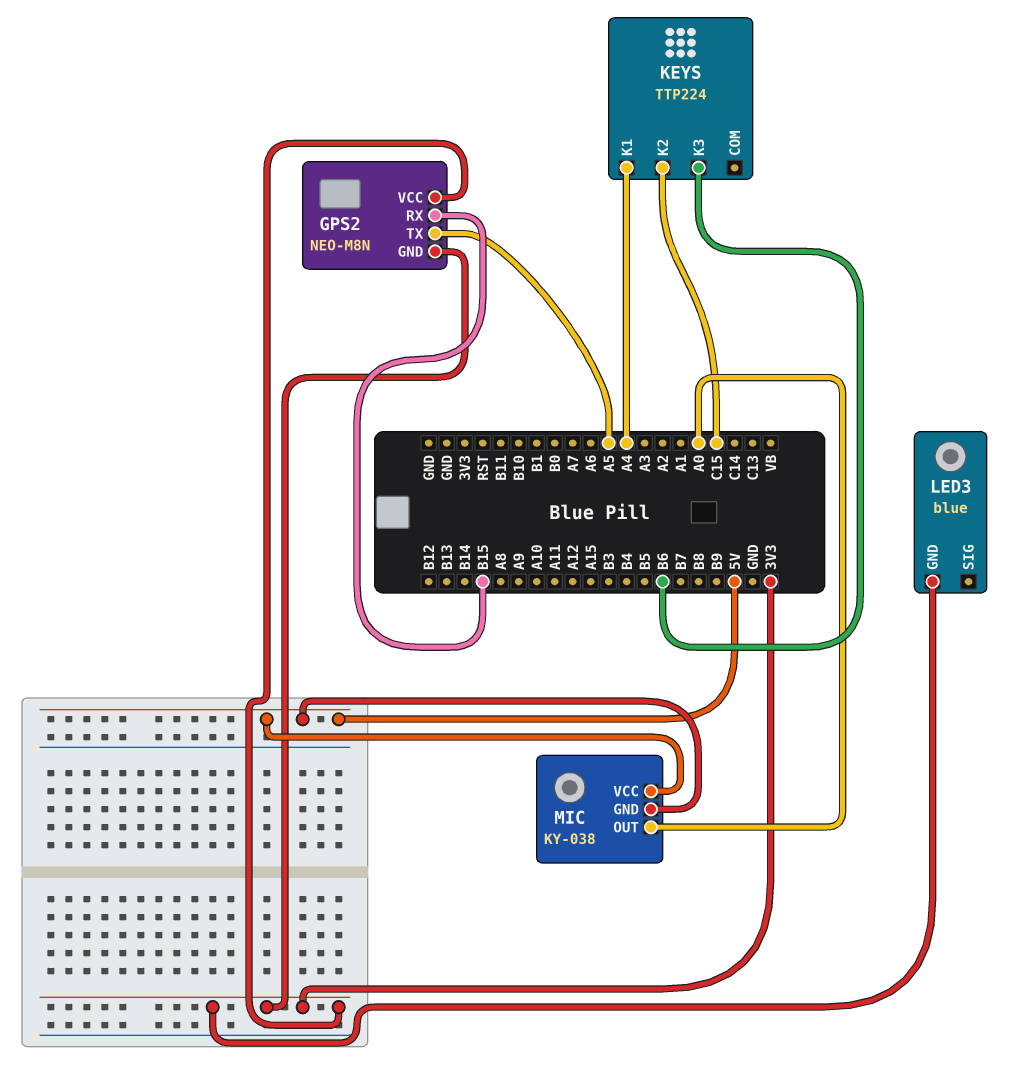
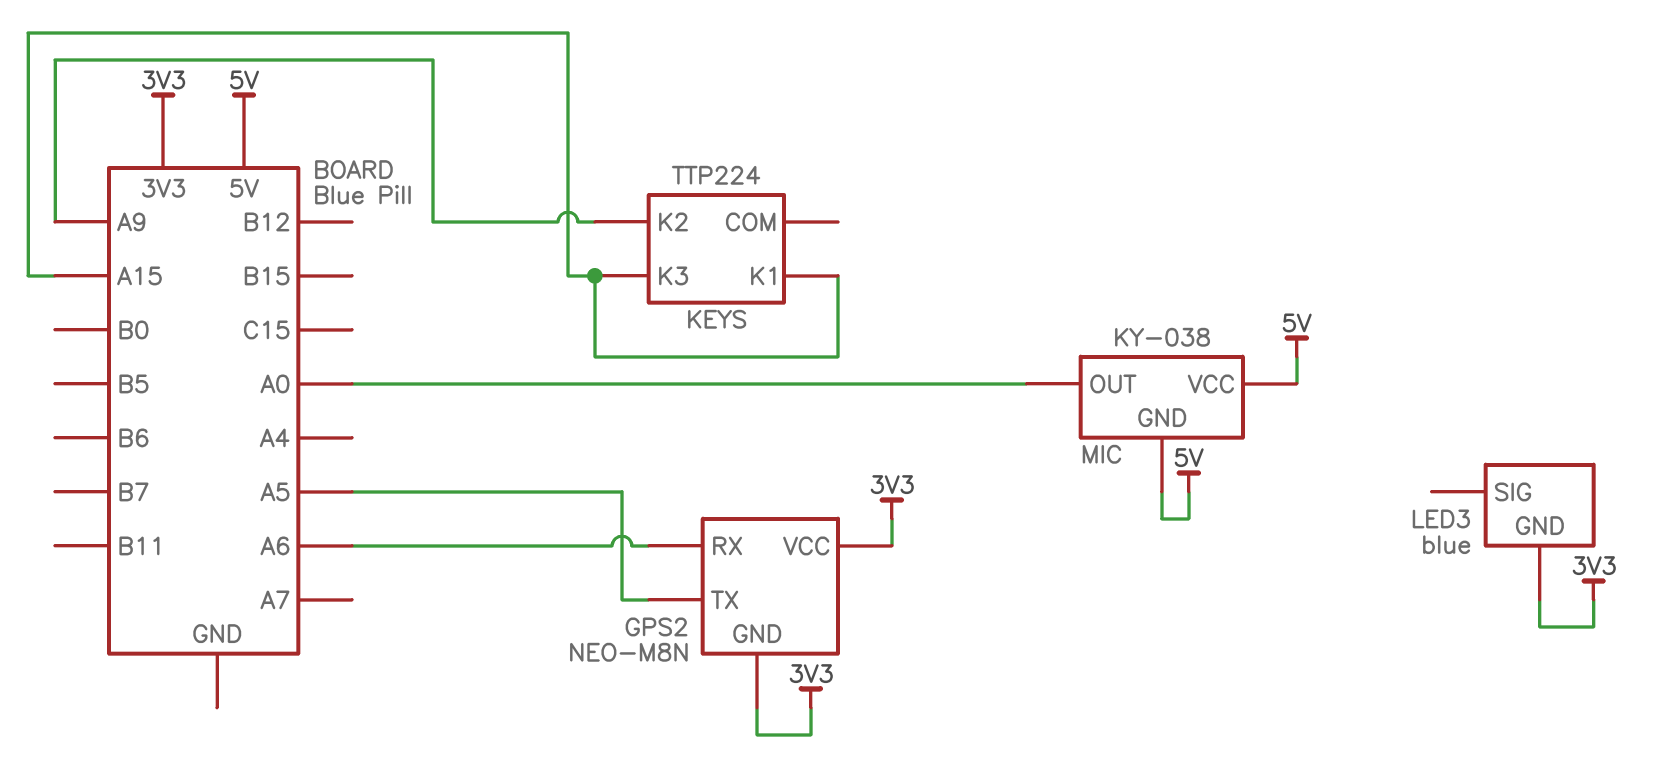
GPS2 pin RX: B15 -> A6
KEYS pin K1: A4 -> A15
KEYS pin K2: C15 -> A9
KEYS pin K3: B6 -> A15

